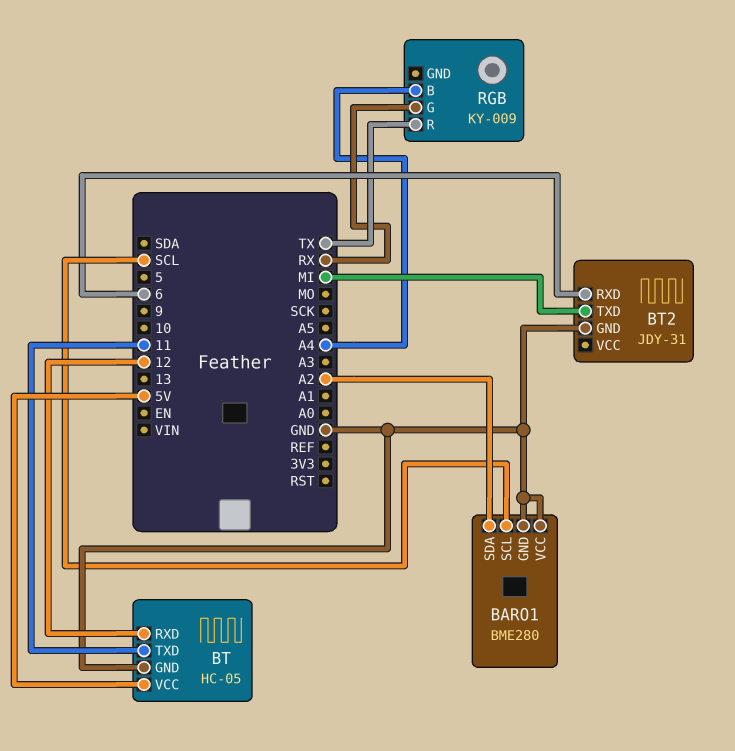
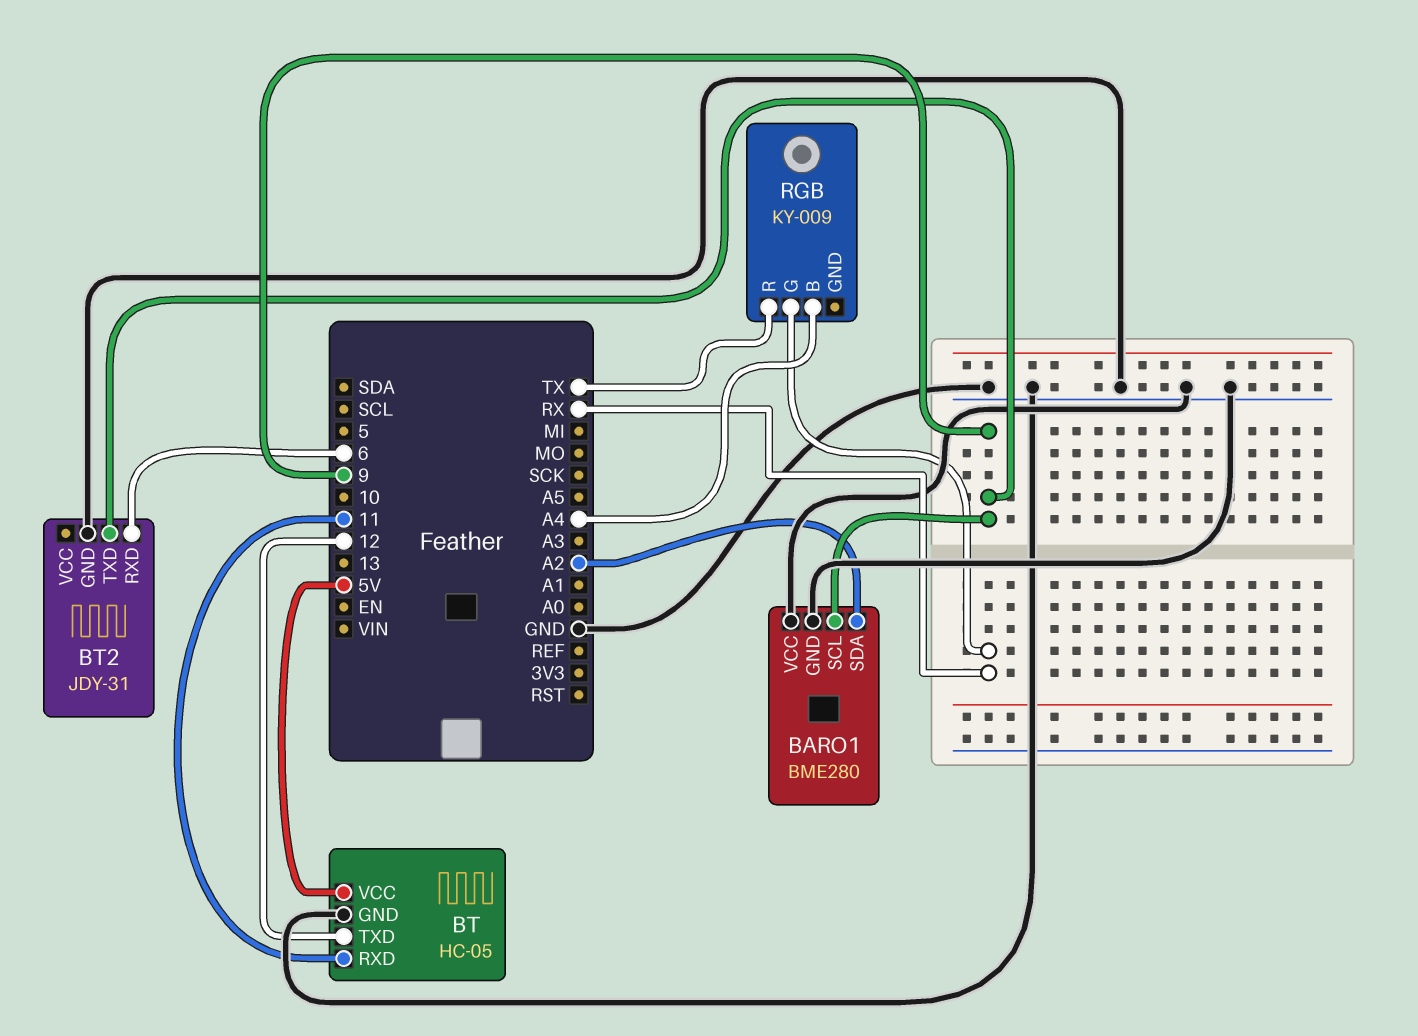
BARO1 pin SCL: SCL -> 9
BT pin RXD: 12 -> 11
BT pin TXD: 11 -> 12
BT2 pin TXD: MI -> 9

